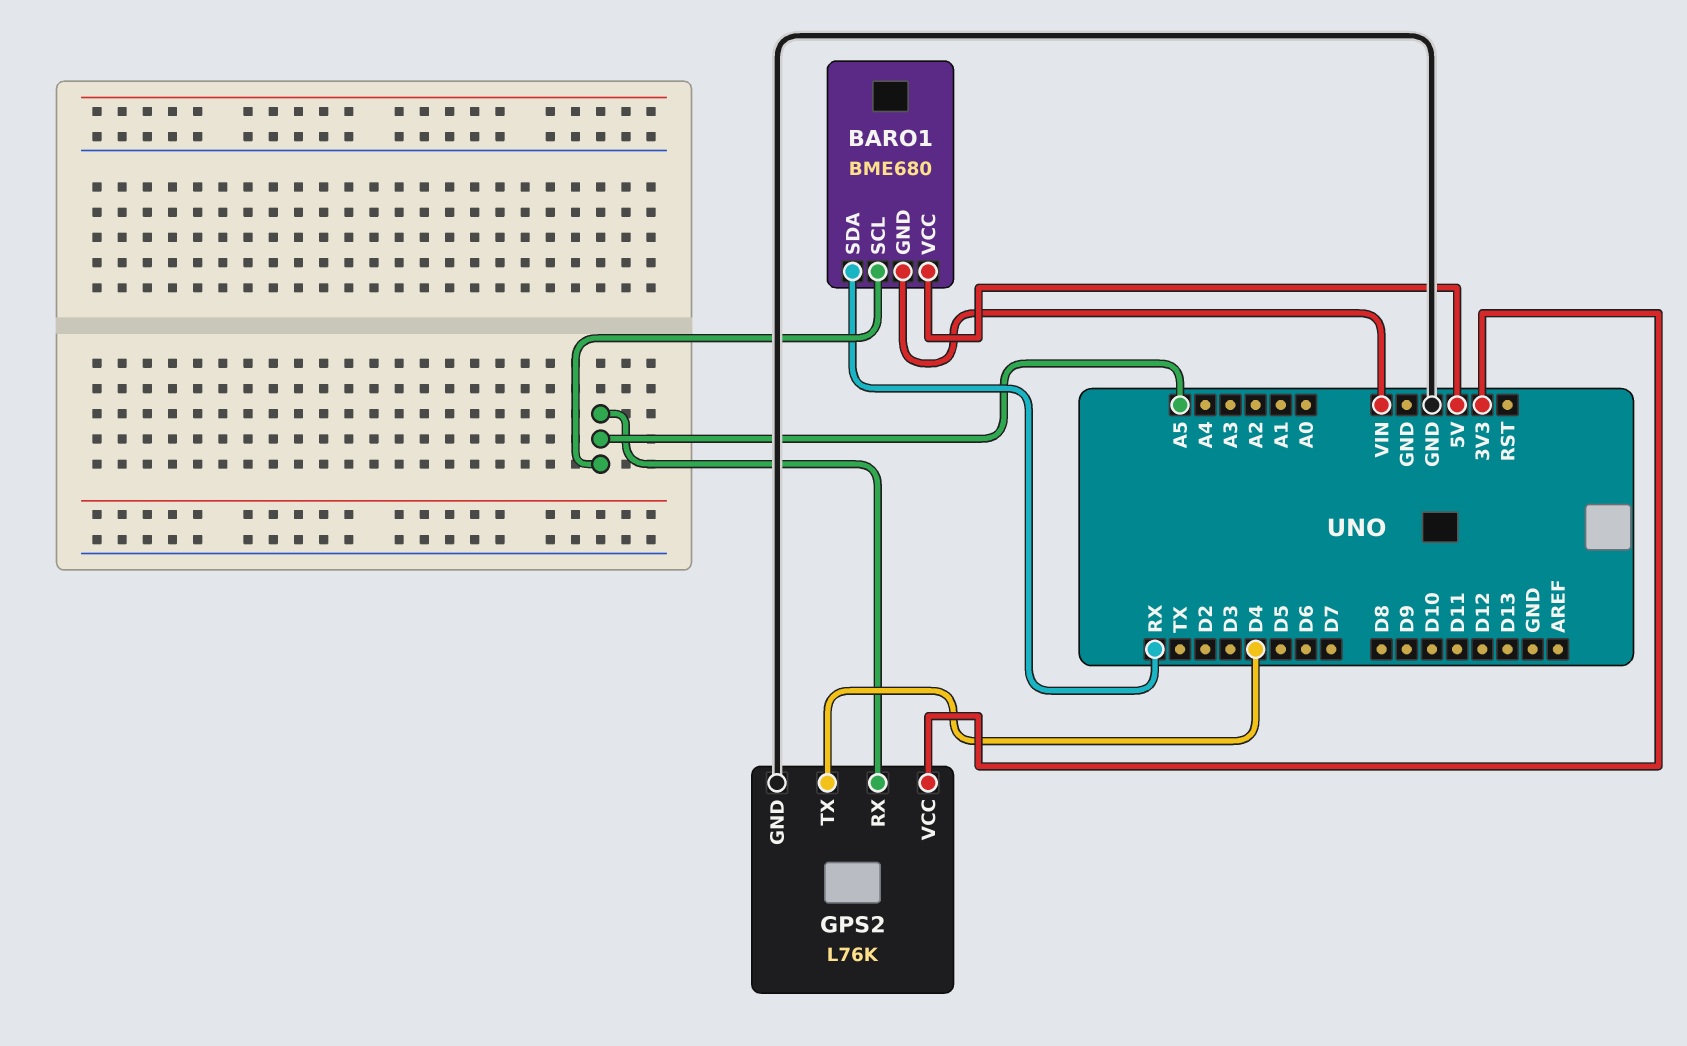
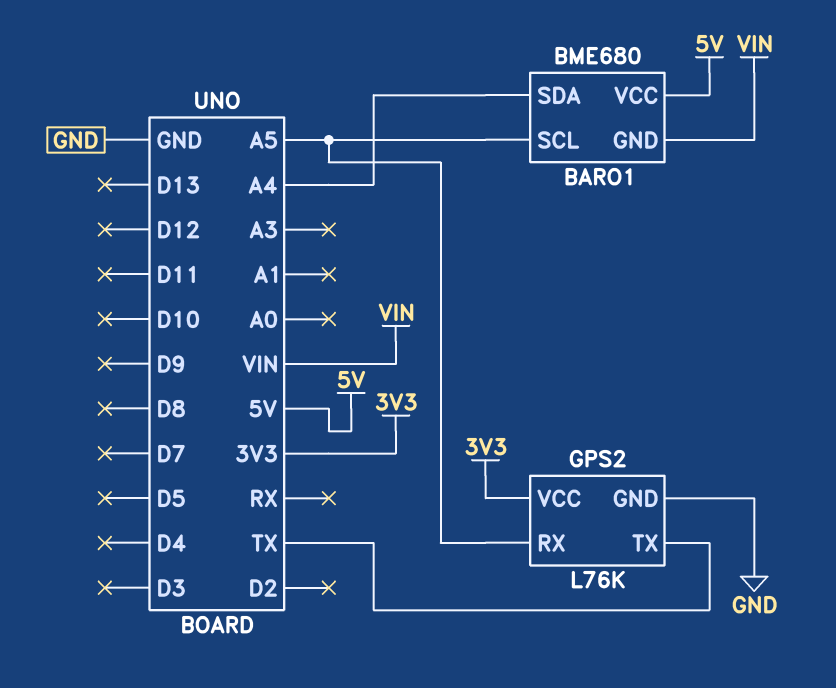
BARO1 pin SDA: RX -> A4
GPS2 pin TX: D4 -> TX

